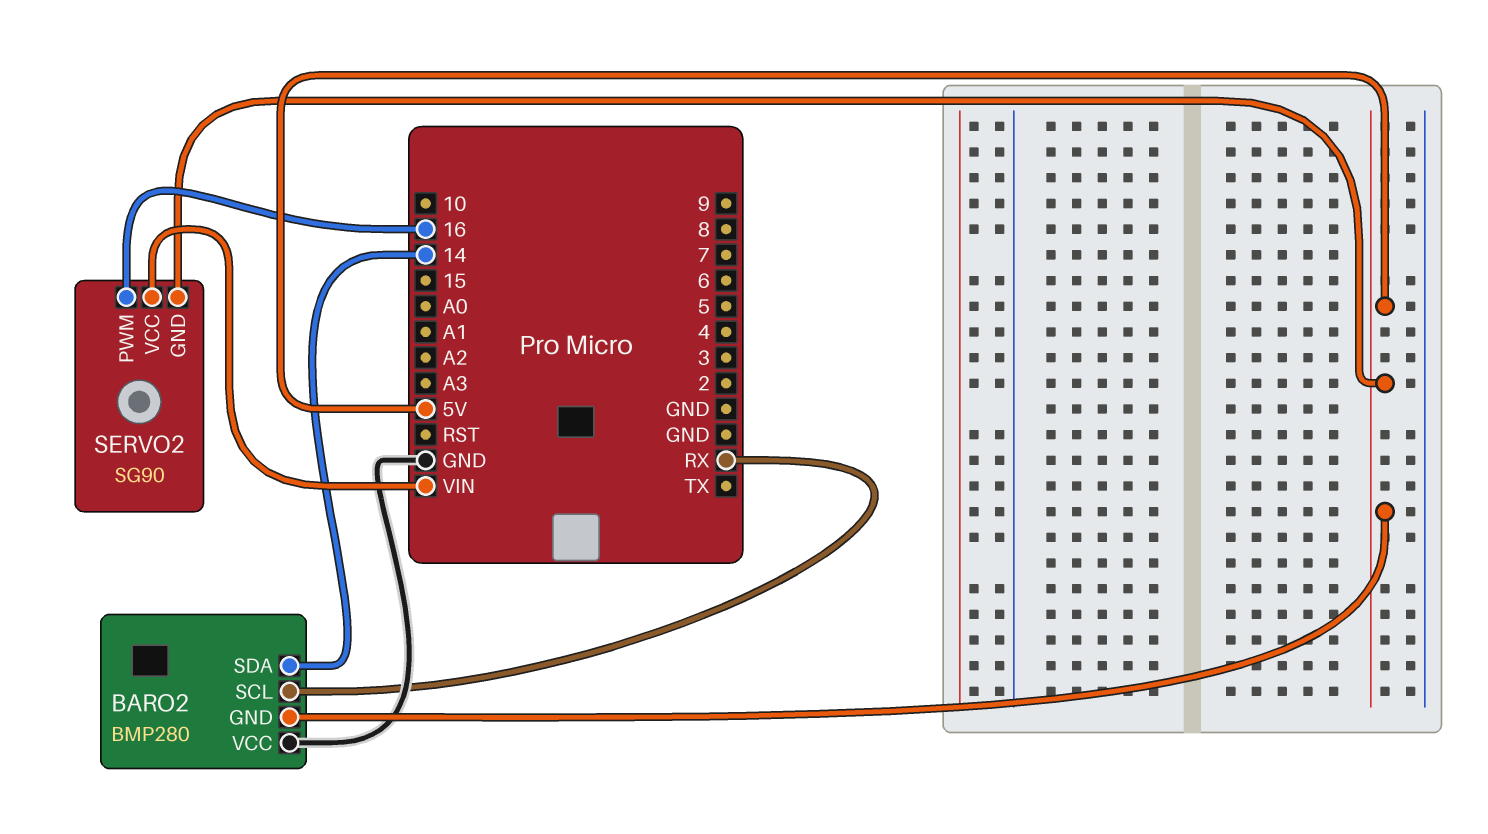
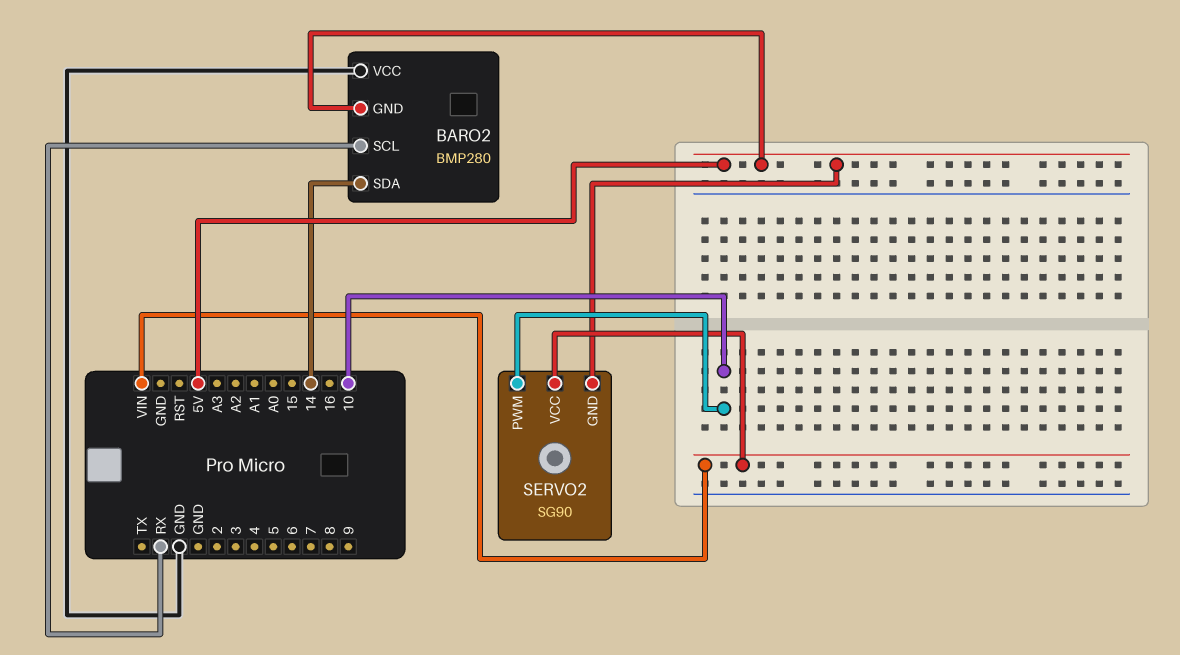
SERVO2 pin PWM: 16 -> 10

